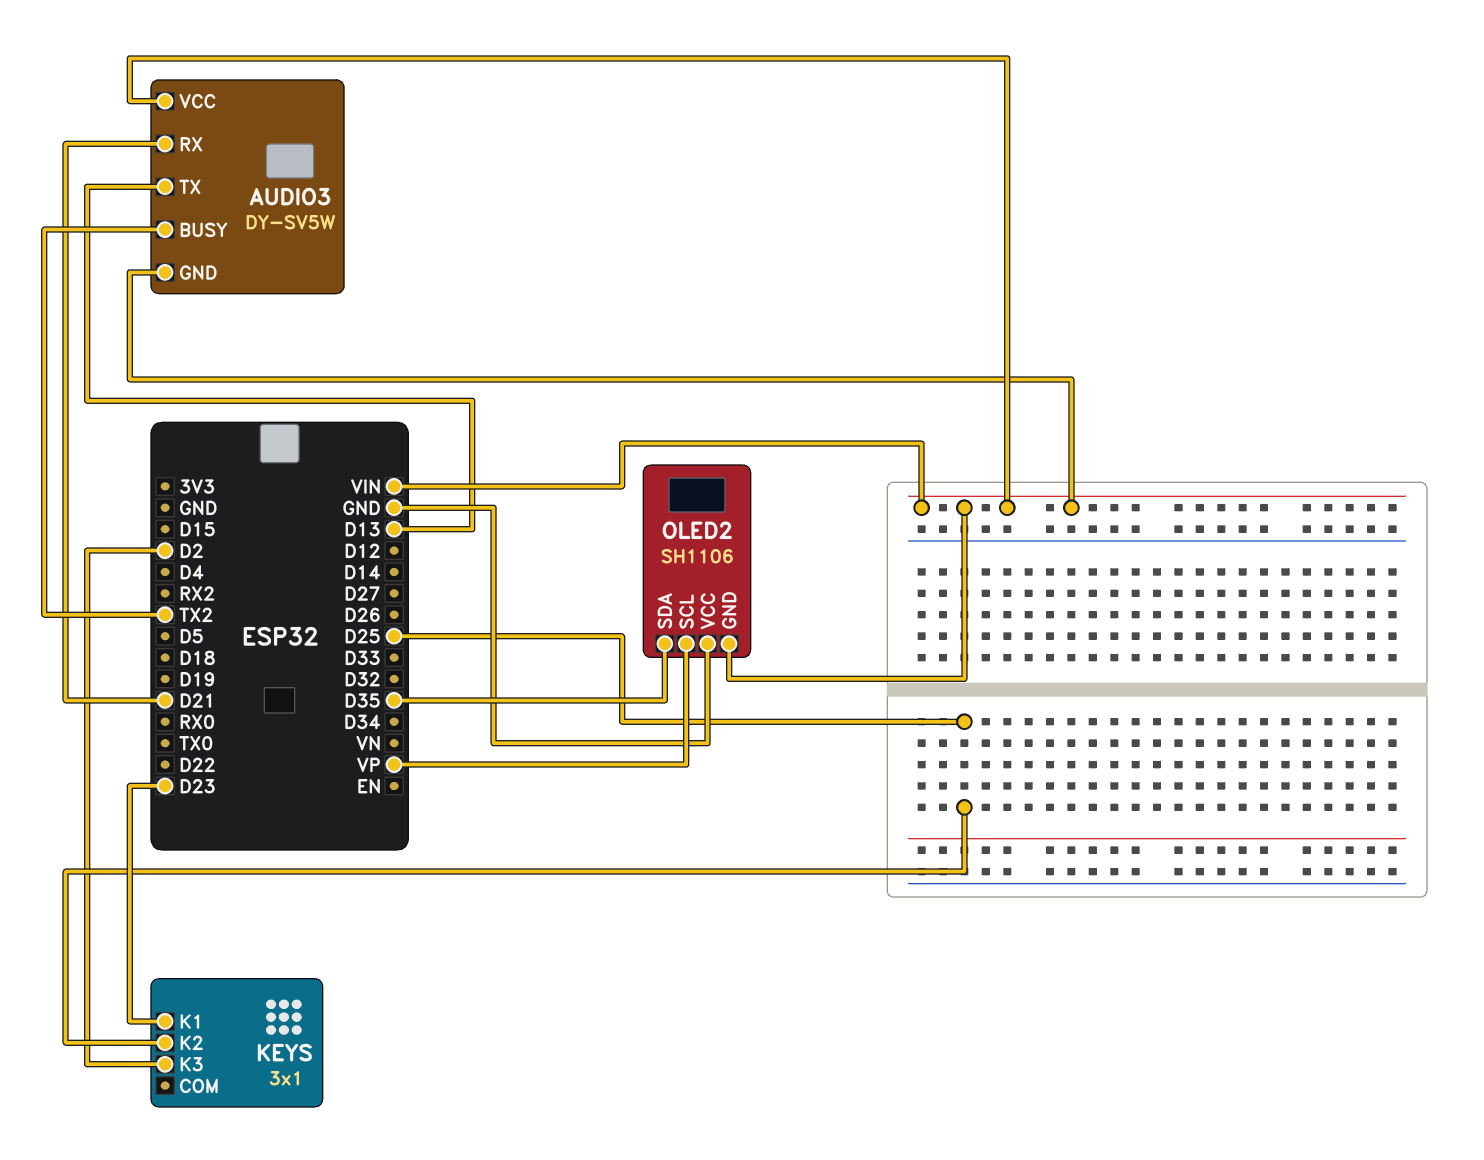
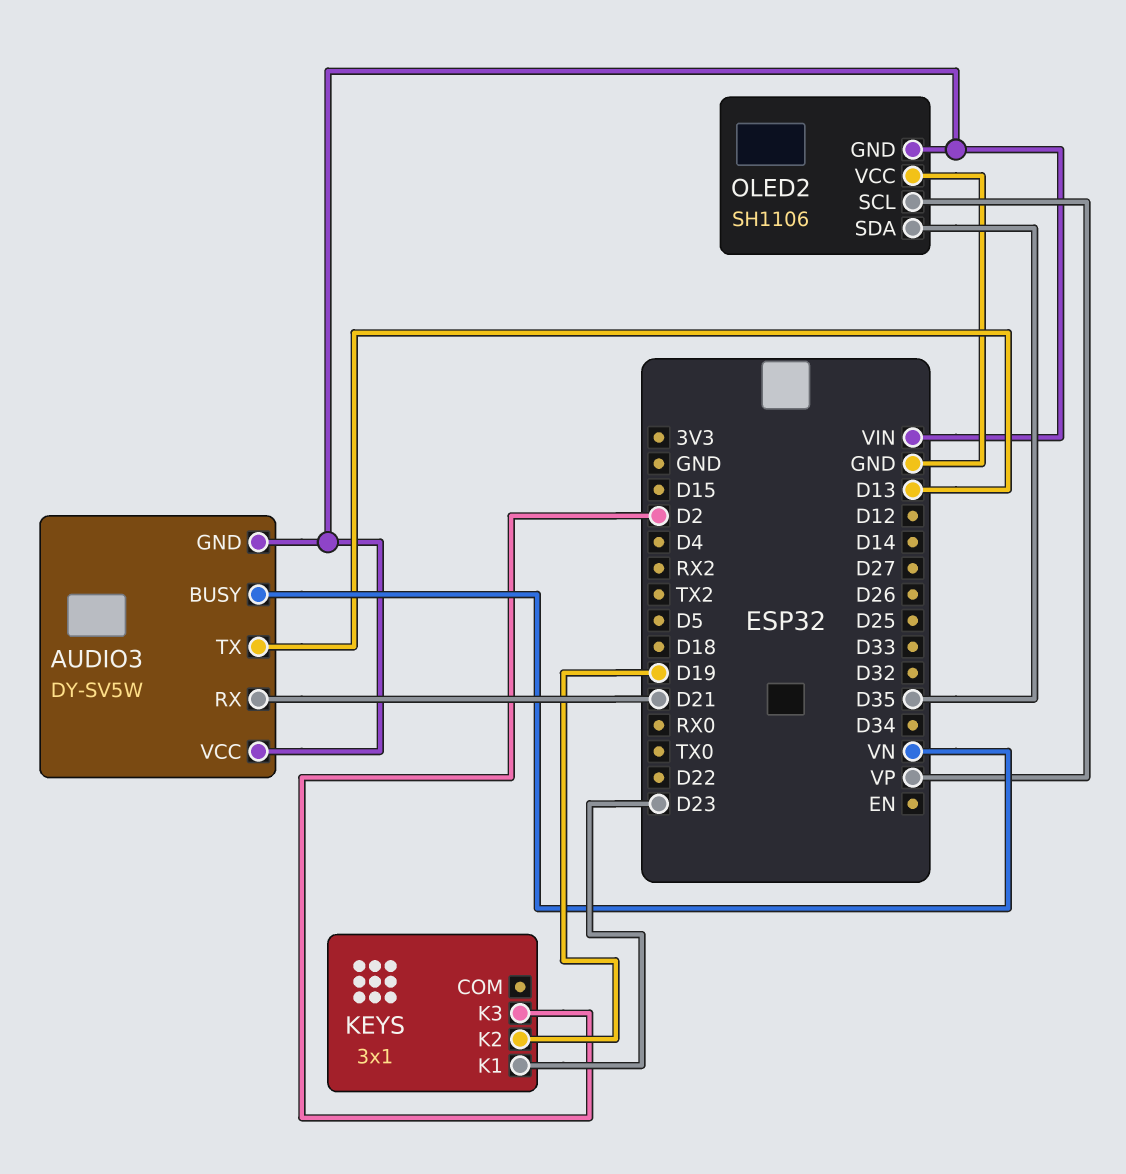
AUDIO3 pin BUSY: TX2 -> VN
KEYS pin K2: D25 -> D19

